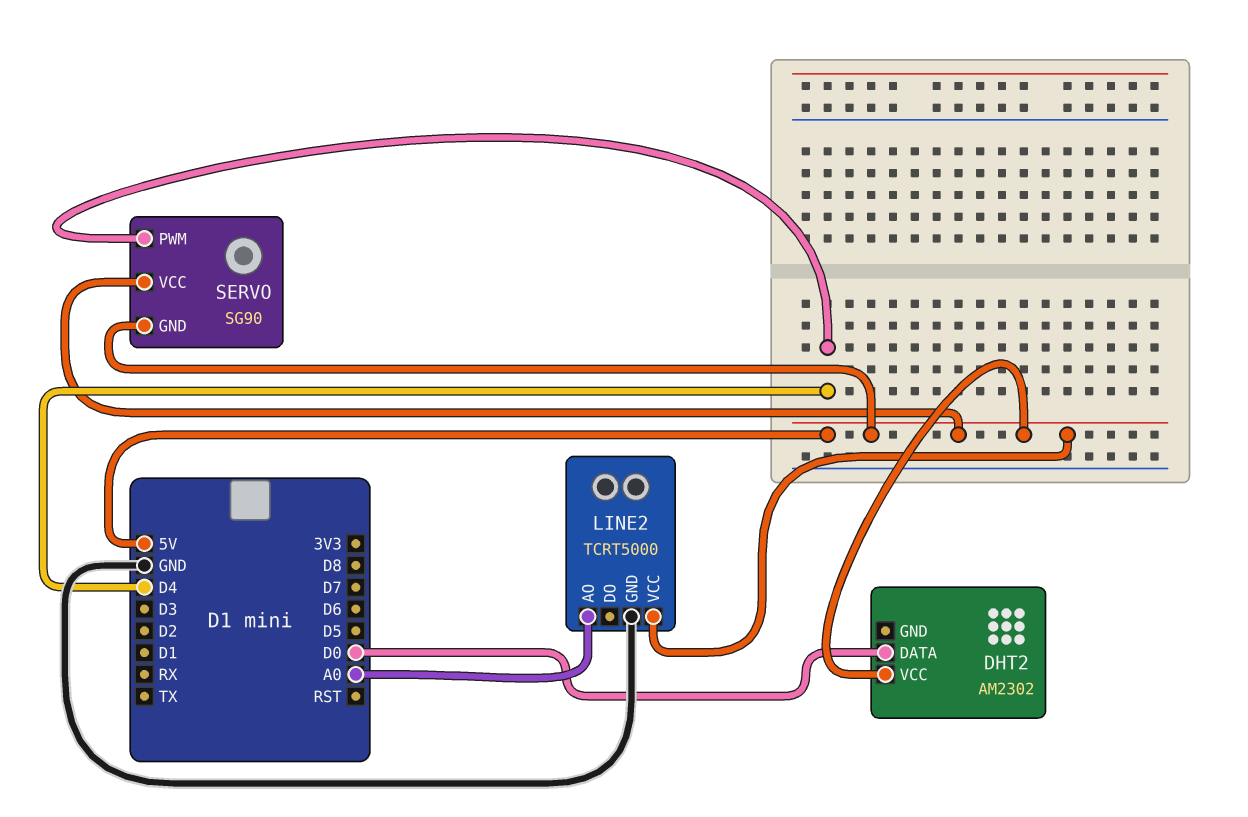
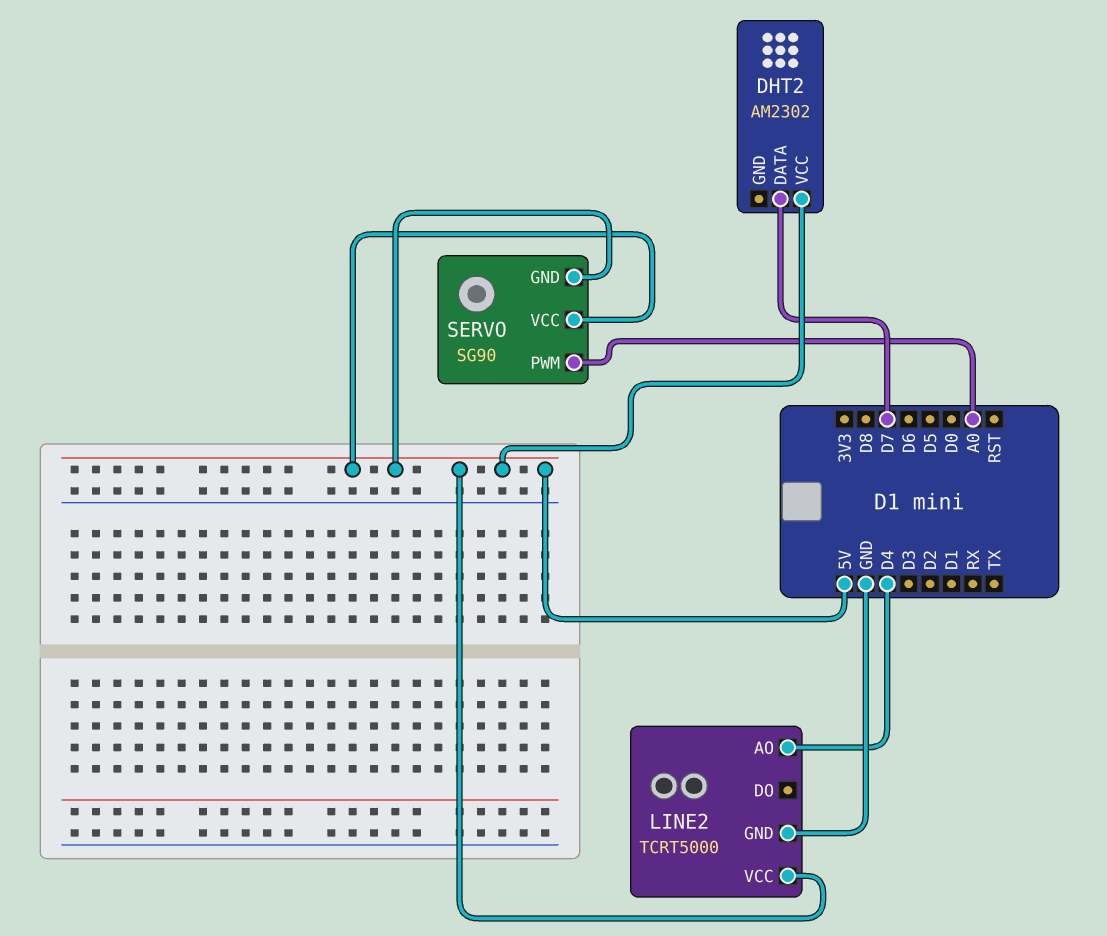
DHT2 pin DATA: D0 -> D7
LINE2 pin AO: A0 -> D4
SERVO pin PWM: D4 -> A0

